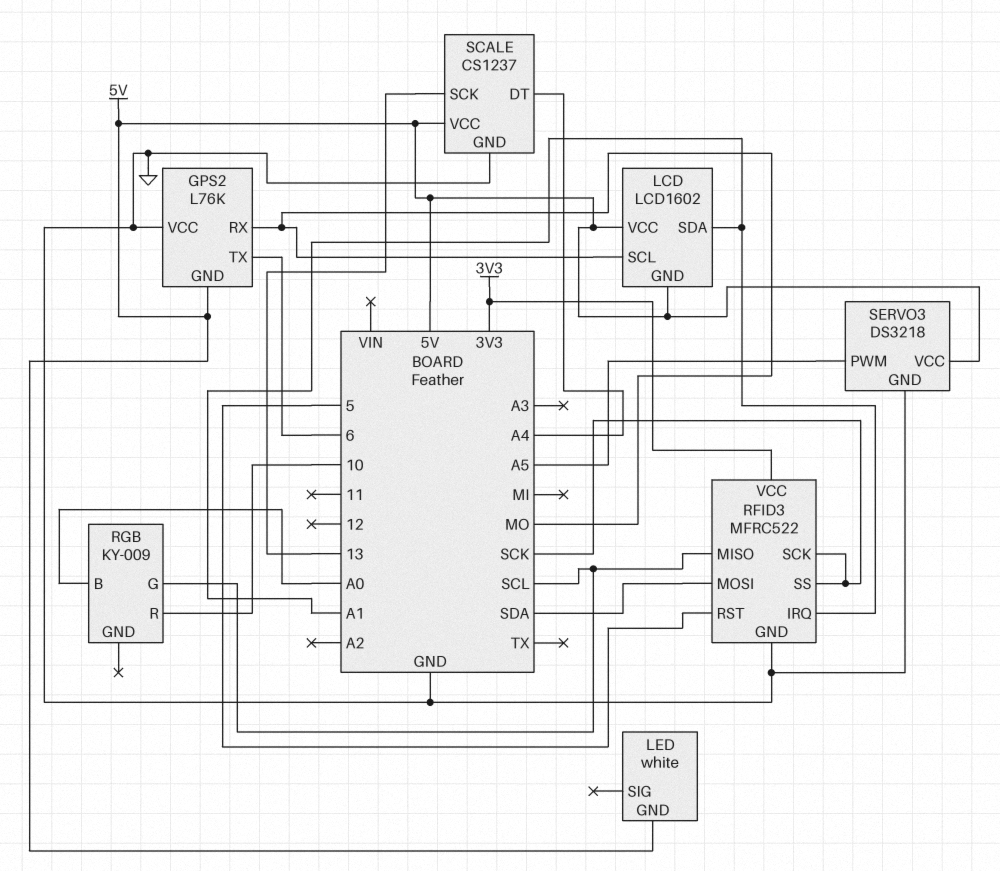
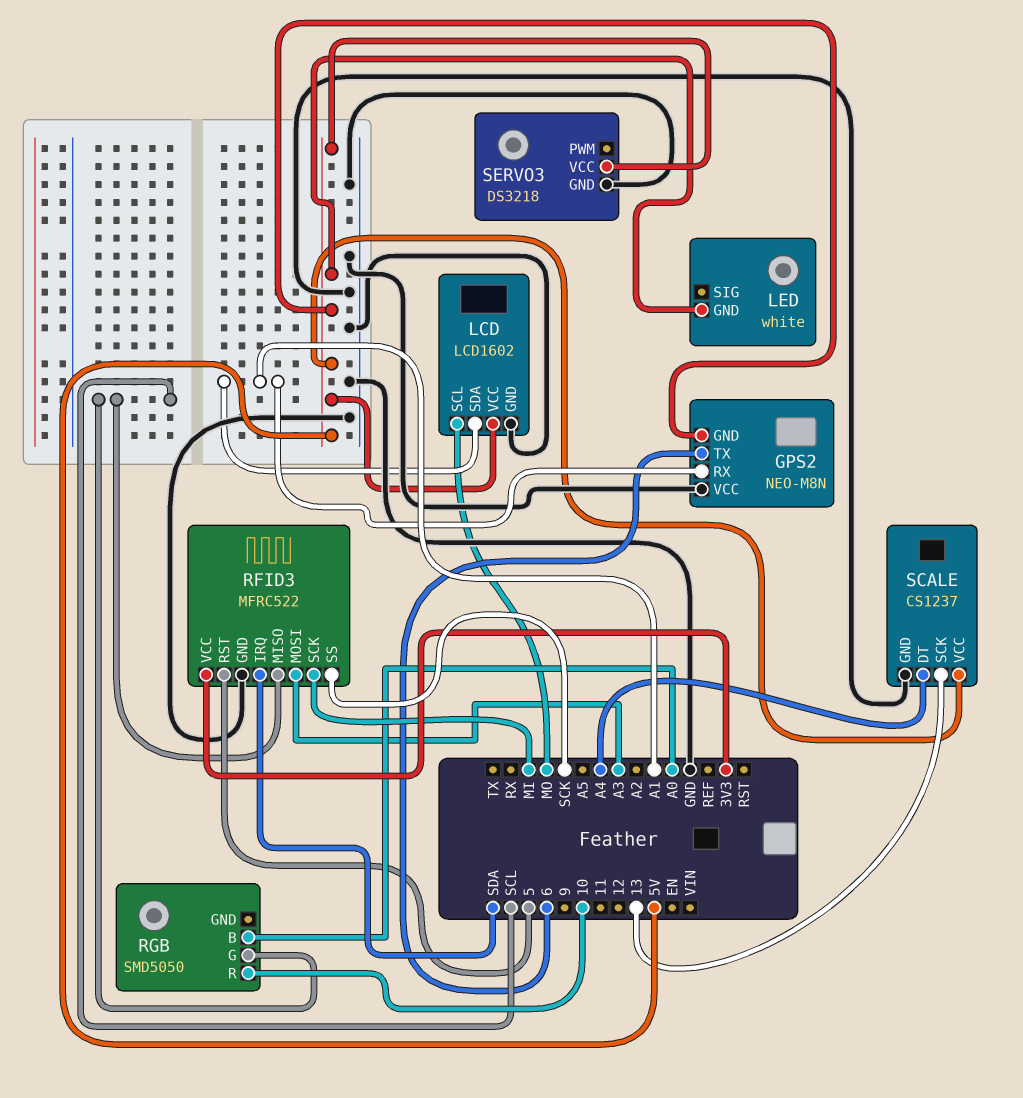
GPS2: L76K -> NEO-M8N
GPS2 pin RX: MO -> A1
LCD pin GND: 5V -> GND
RFID3 pin IRQ: A1 -> SDA
RFID3 pin MOSI: SDA -> A3
RFID3 pin SCK: SCK -> MI
RGB: KY-009 -> SMD5050
SERVO3 pin PWM: A5 -> none

